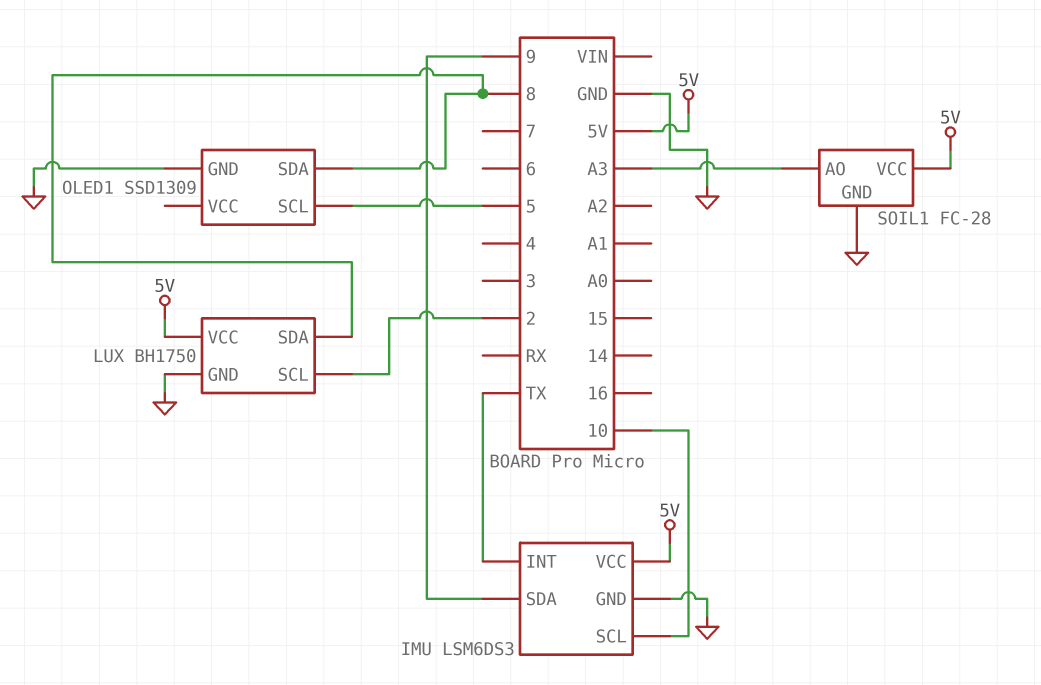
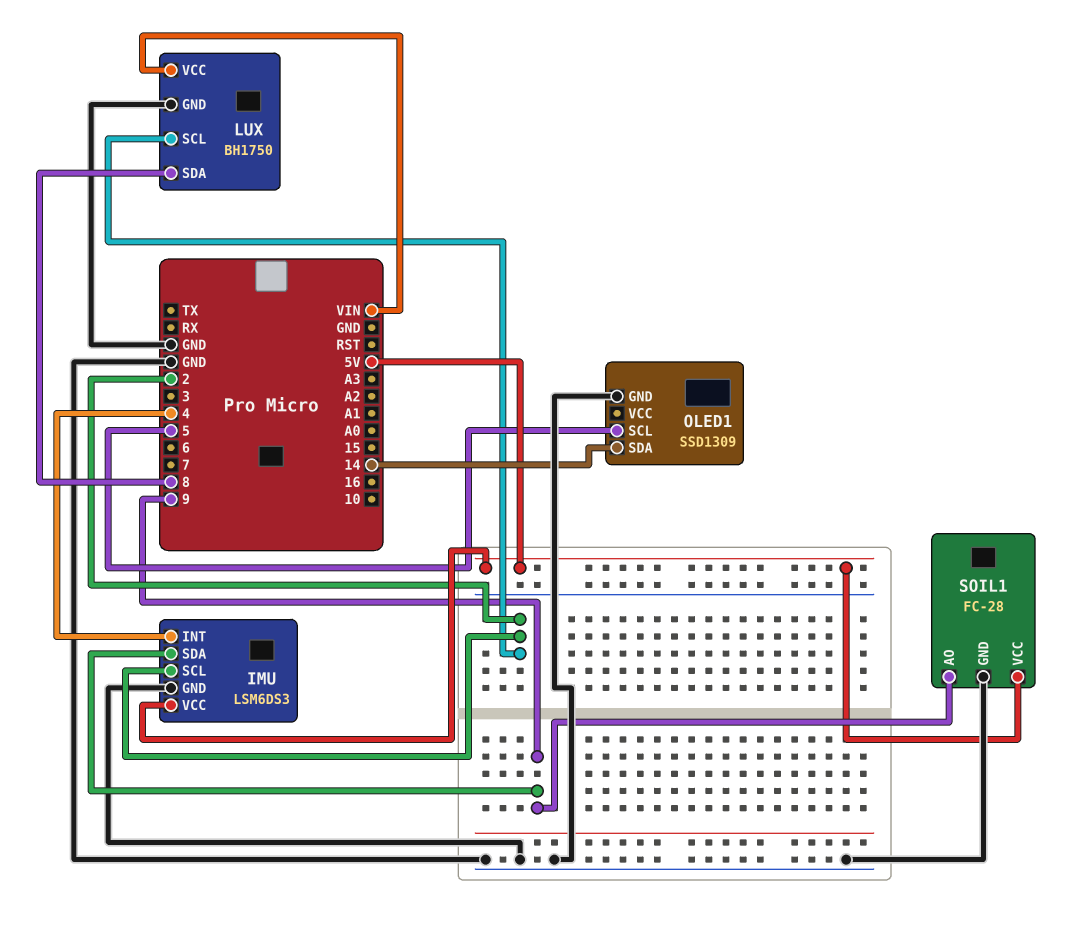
IMU pin INT: TX -> 4
IMU pin SCL: 10 -> 2
LUX pin VCC: 5V -> VIN
OLED1 pin SDA: 8 -> 14
SOIL1 pin AO: A3 -> 9

